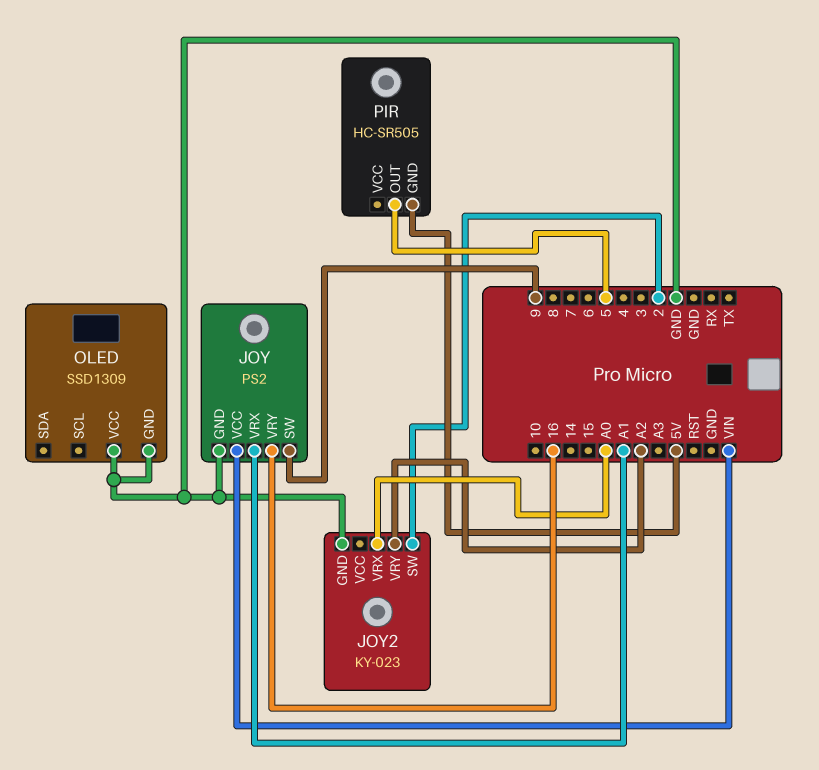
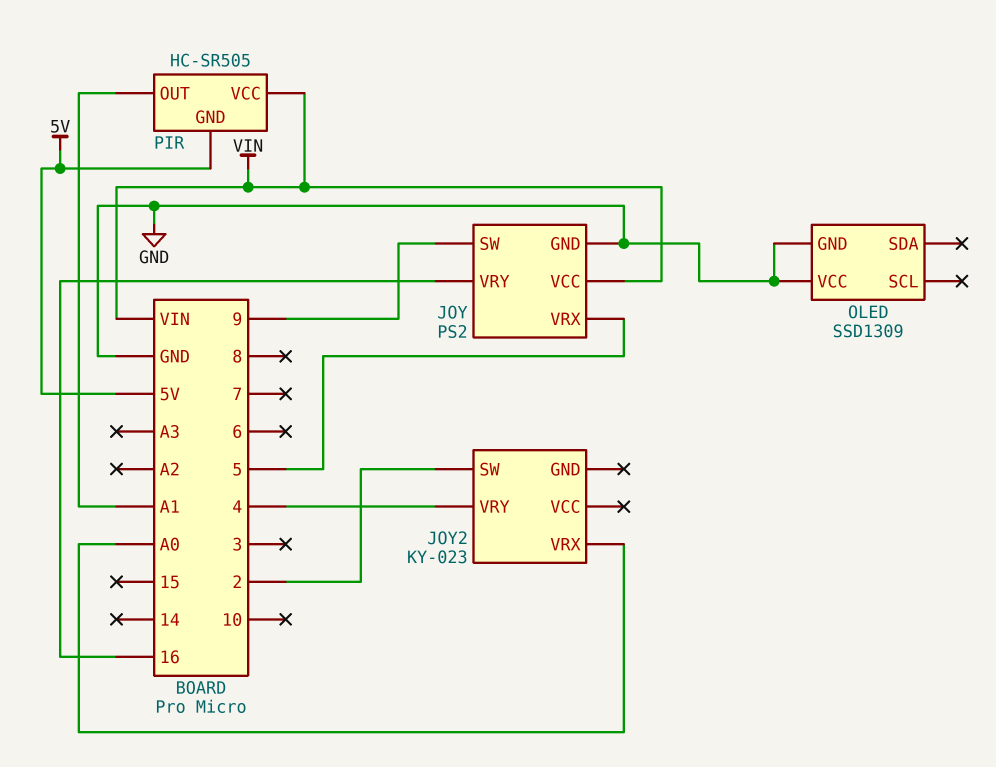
JOY pin VRX: A1 -> 5
JOY2 pin GND: GND -> none
JOY2 pin VRY: A2 -> 4
PIR pin OUT: 5 -> A1
PIR pin VCC: none -> VIN

